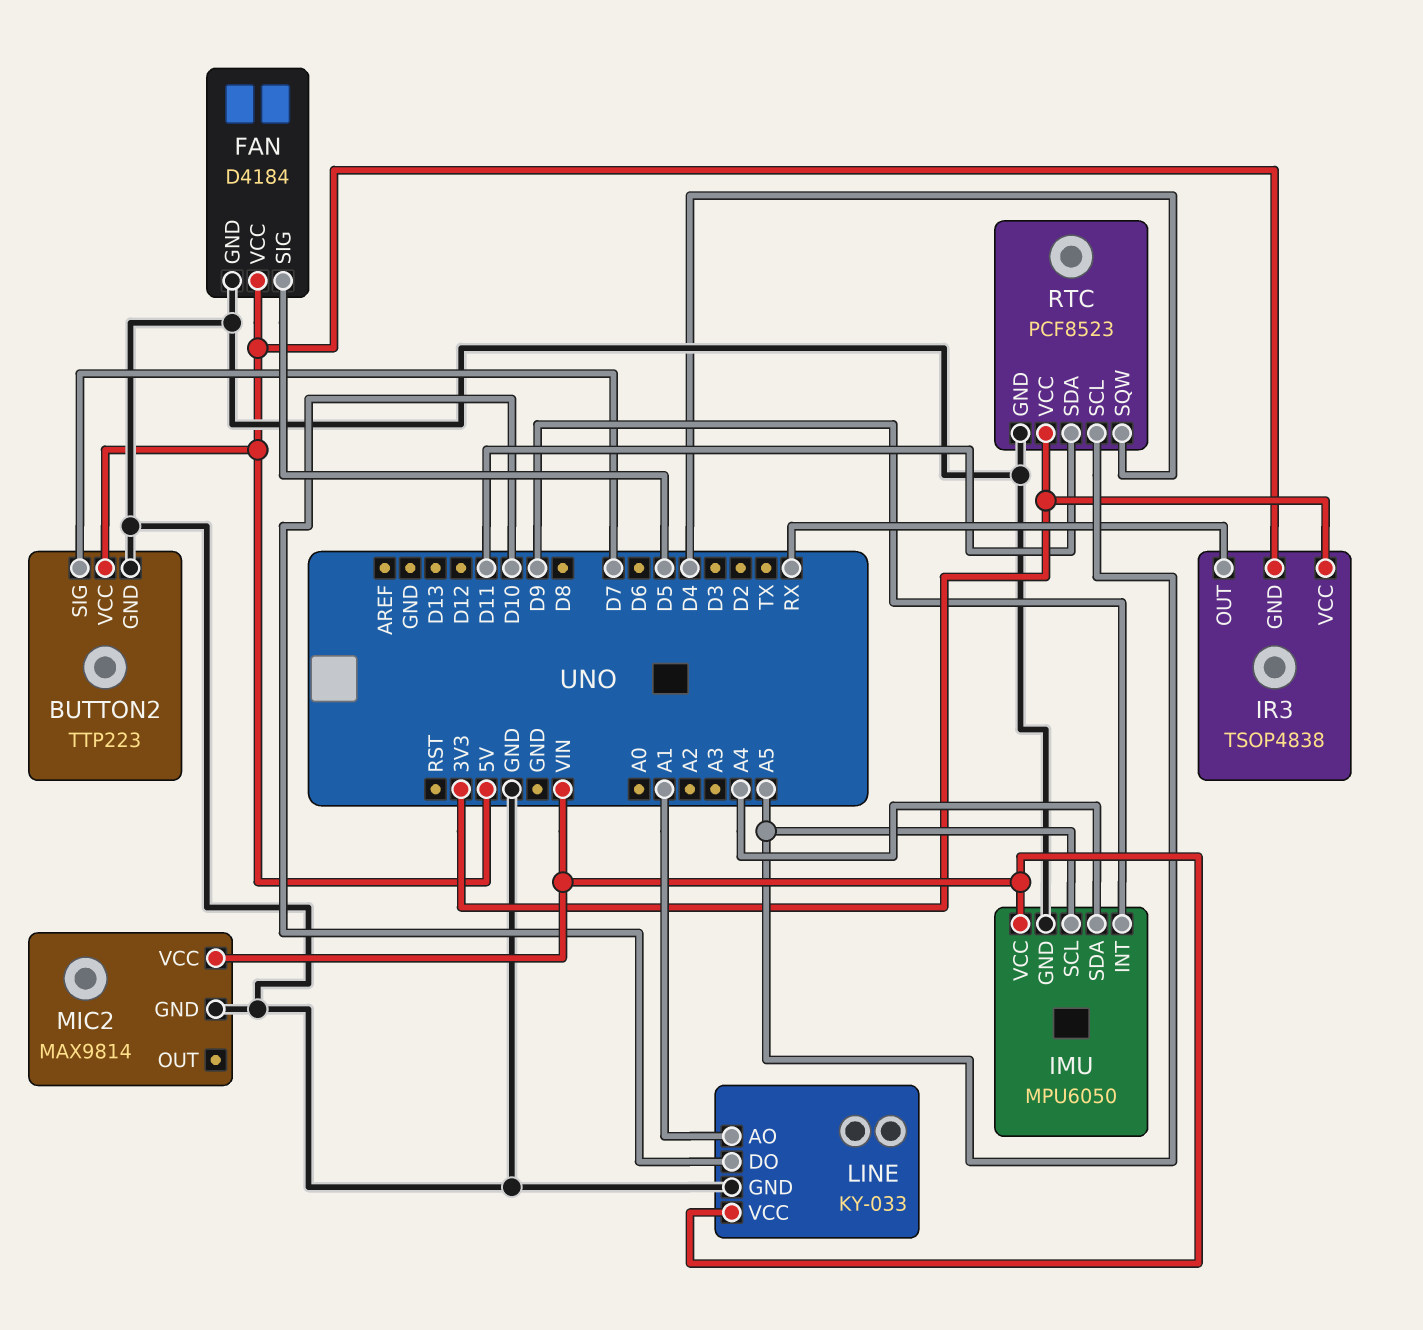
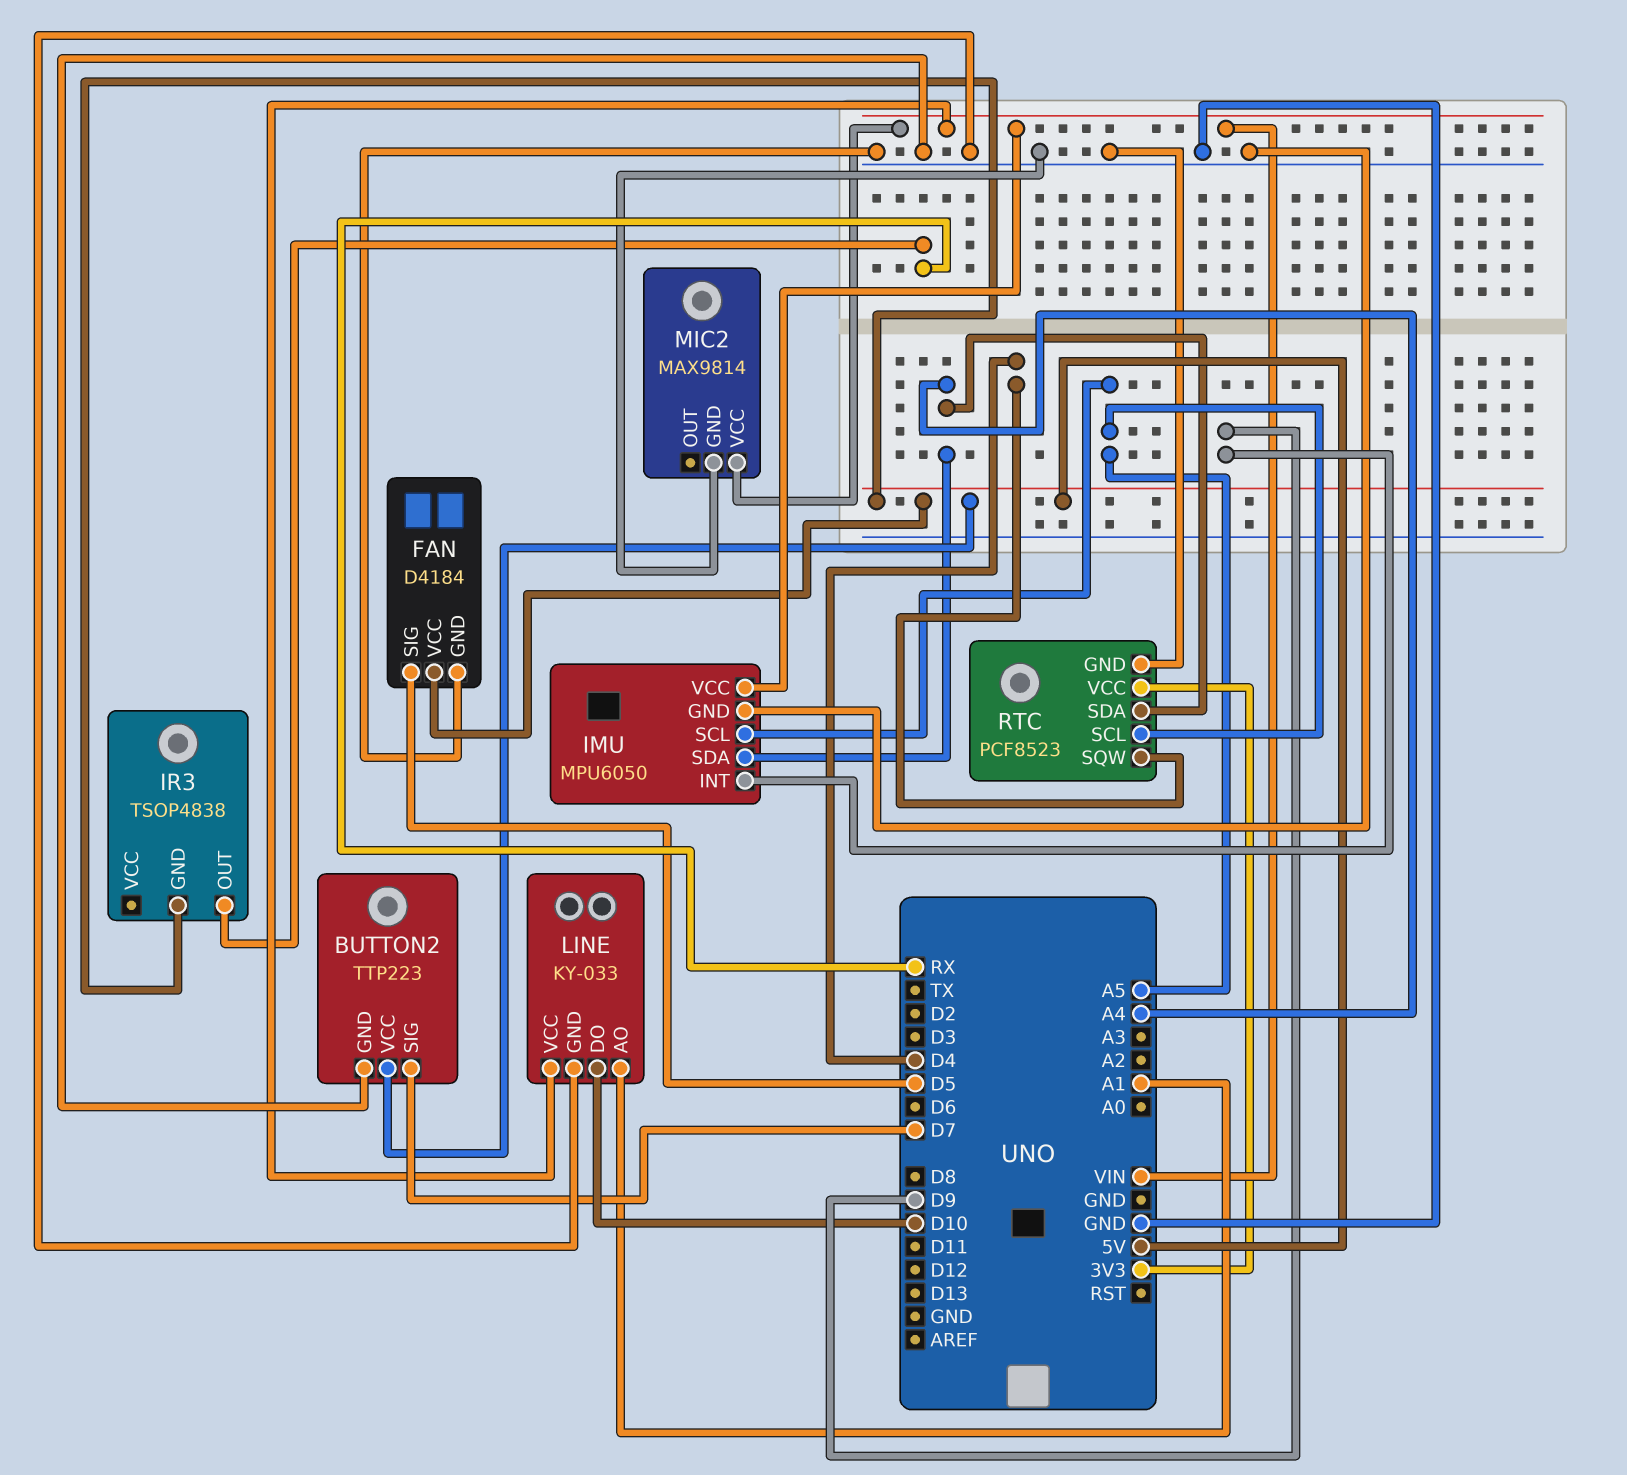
IR3 pin VCC: 3V3 -> none
RTC pin SDA: D11 -> A4

